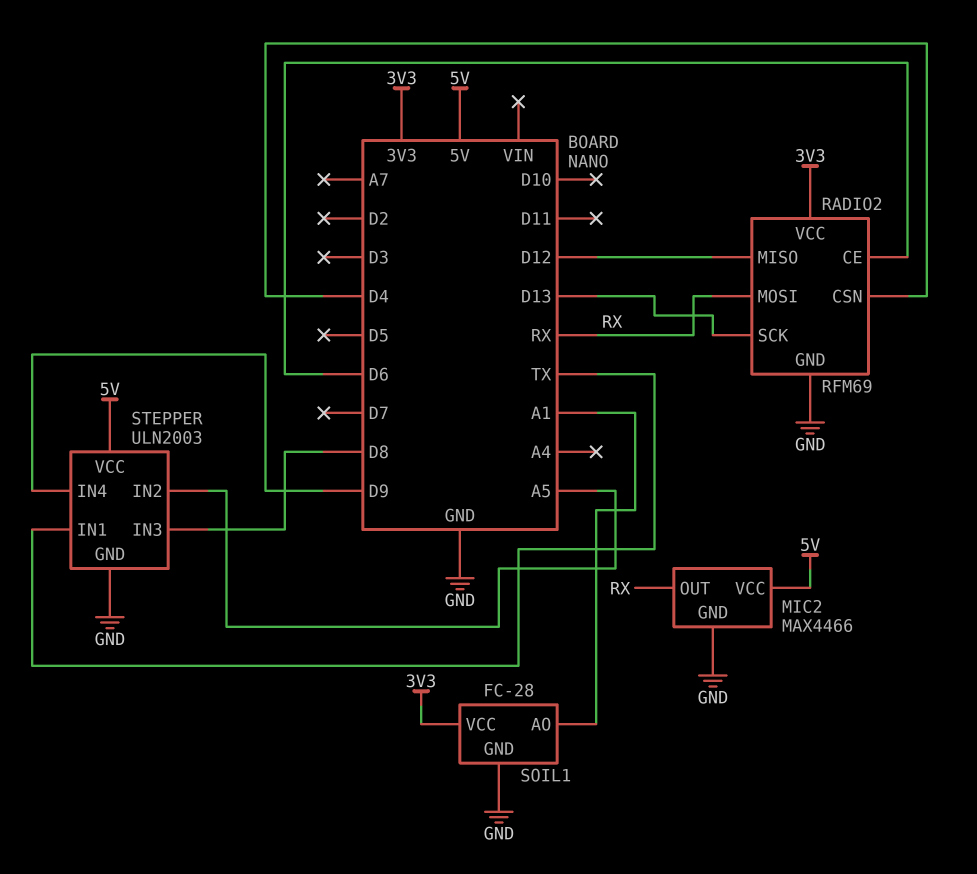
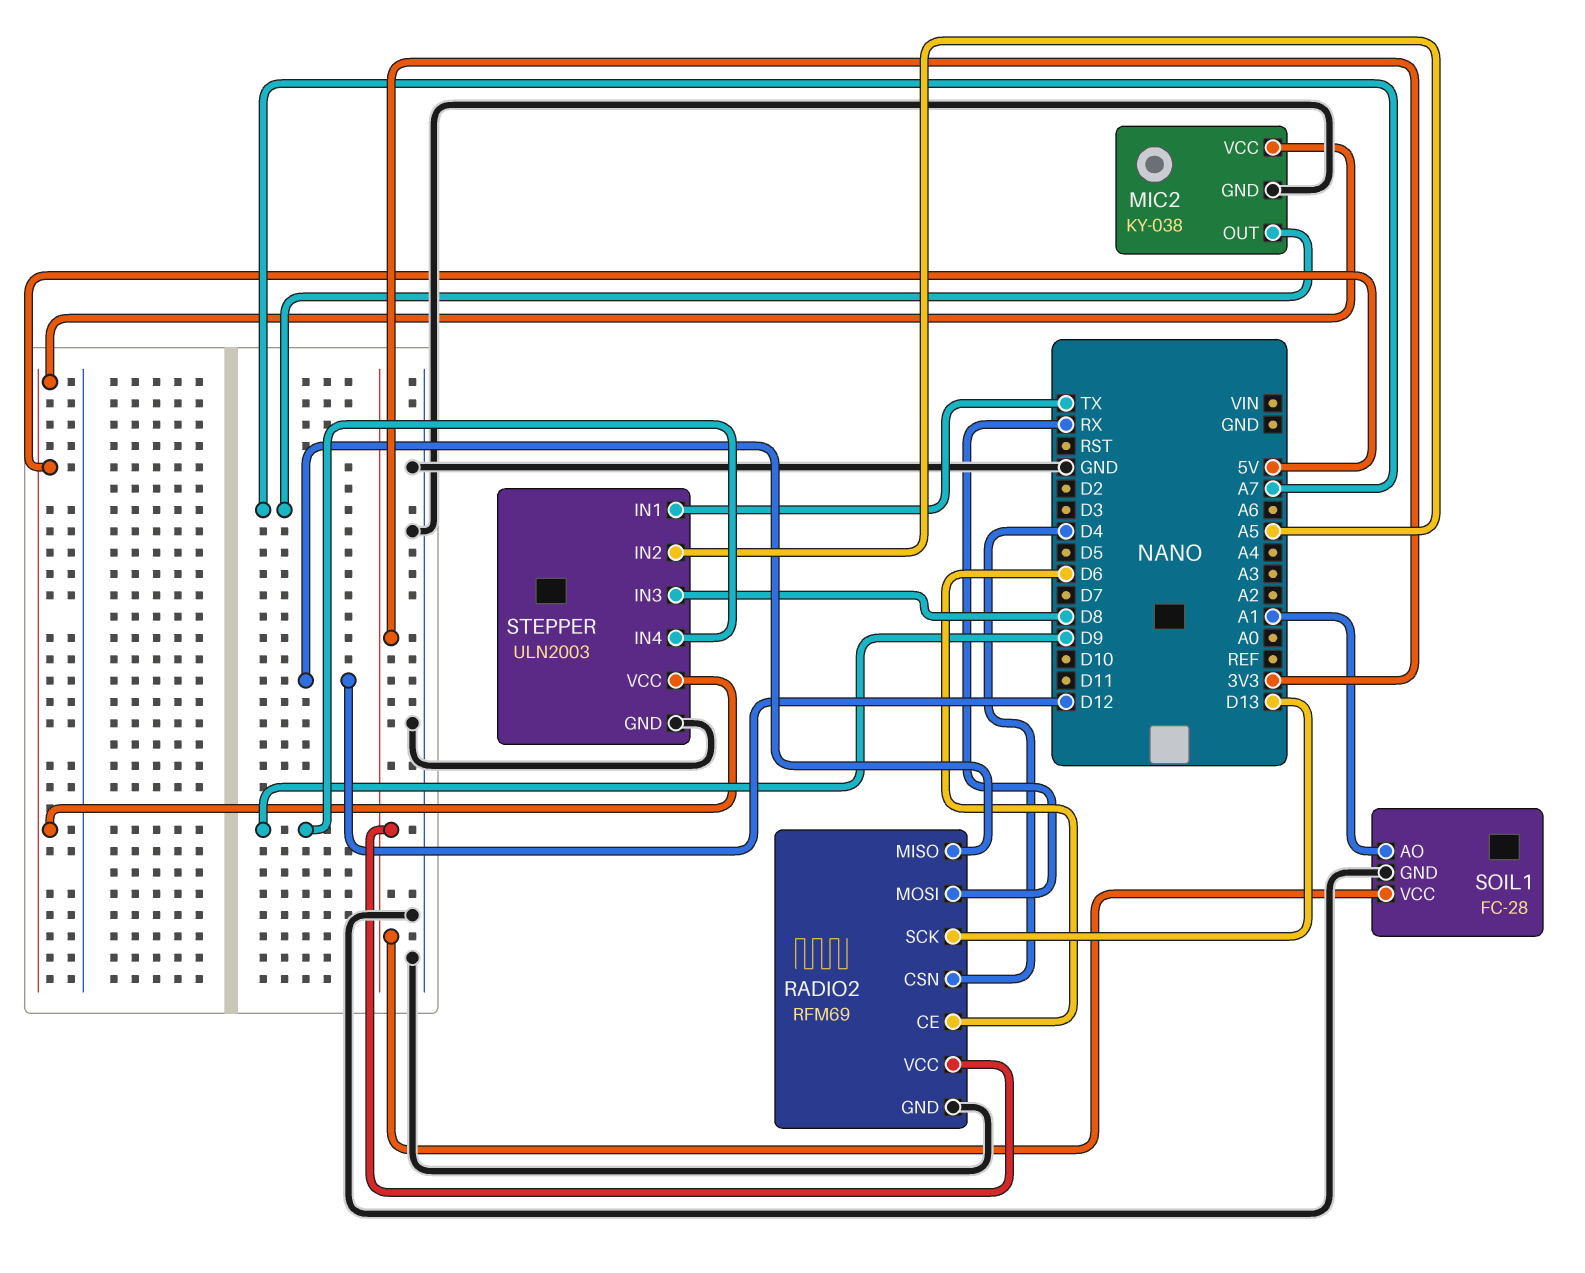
MIC2: MAX4466 -> KY-038
MIC2 pin OUT: RX -> A7

